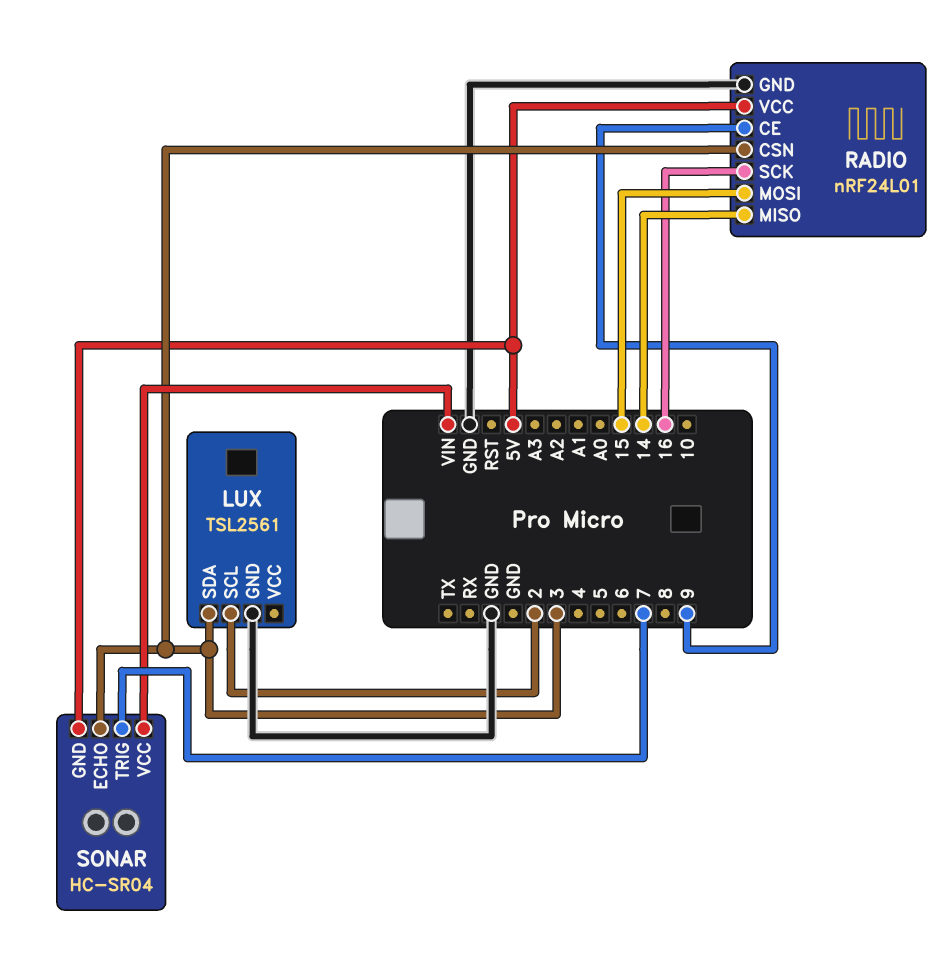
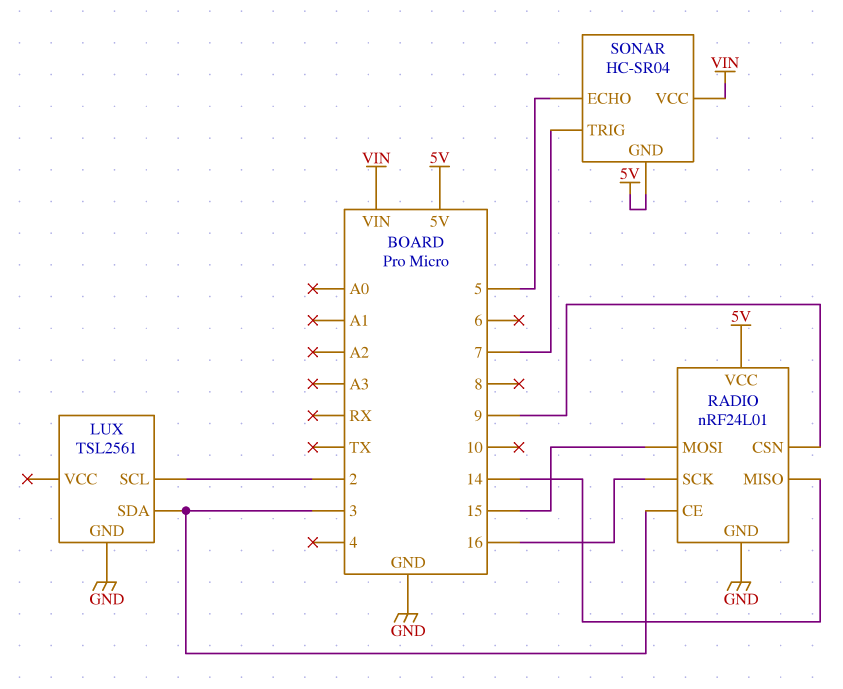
RADIO pin CE: 9 -> 3
RADIO pin CSN: 3 -> 9
SONAR pin ECHO: 3 -> 5

